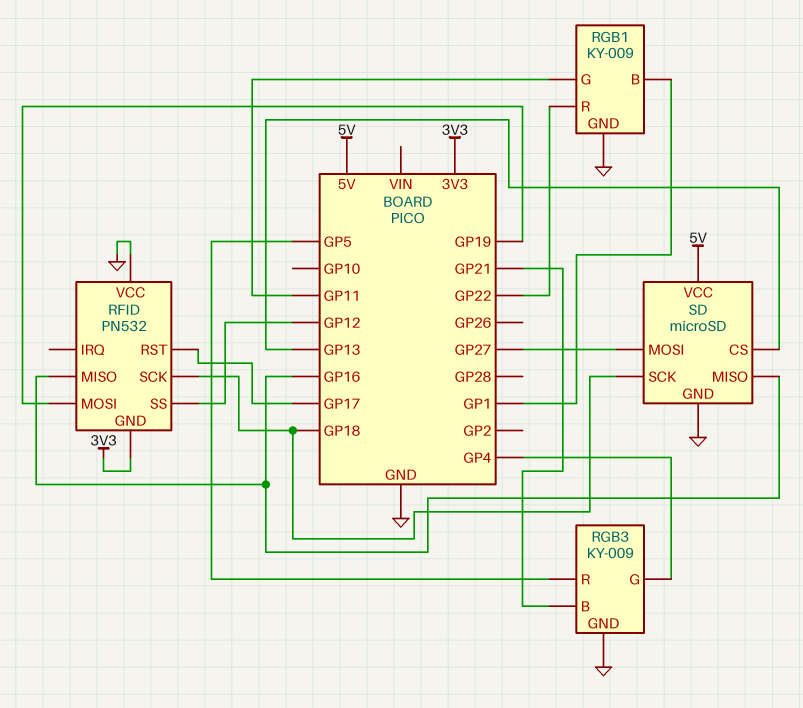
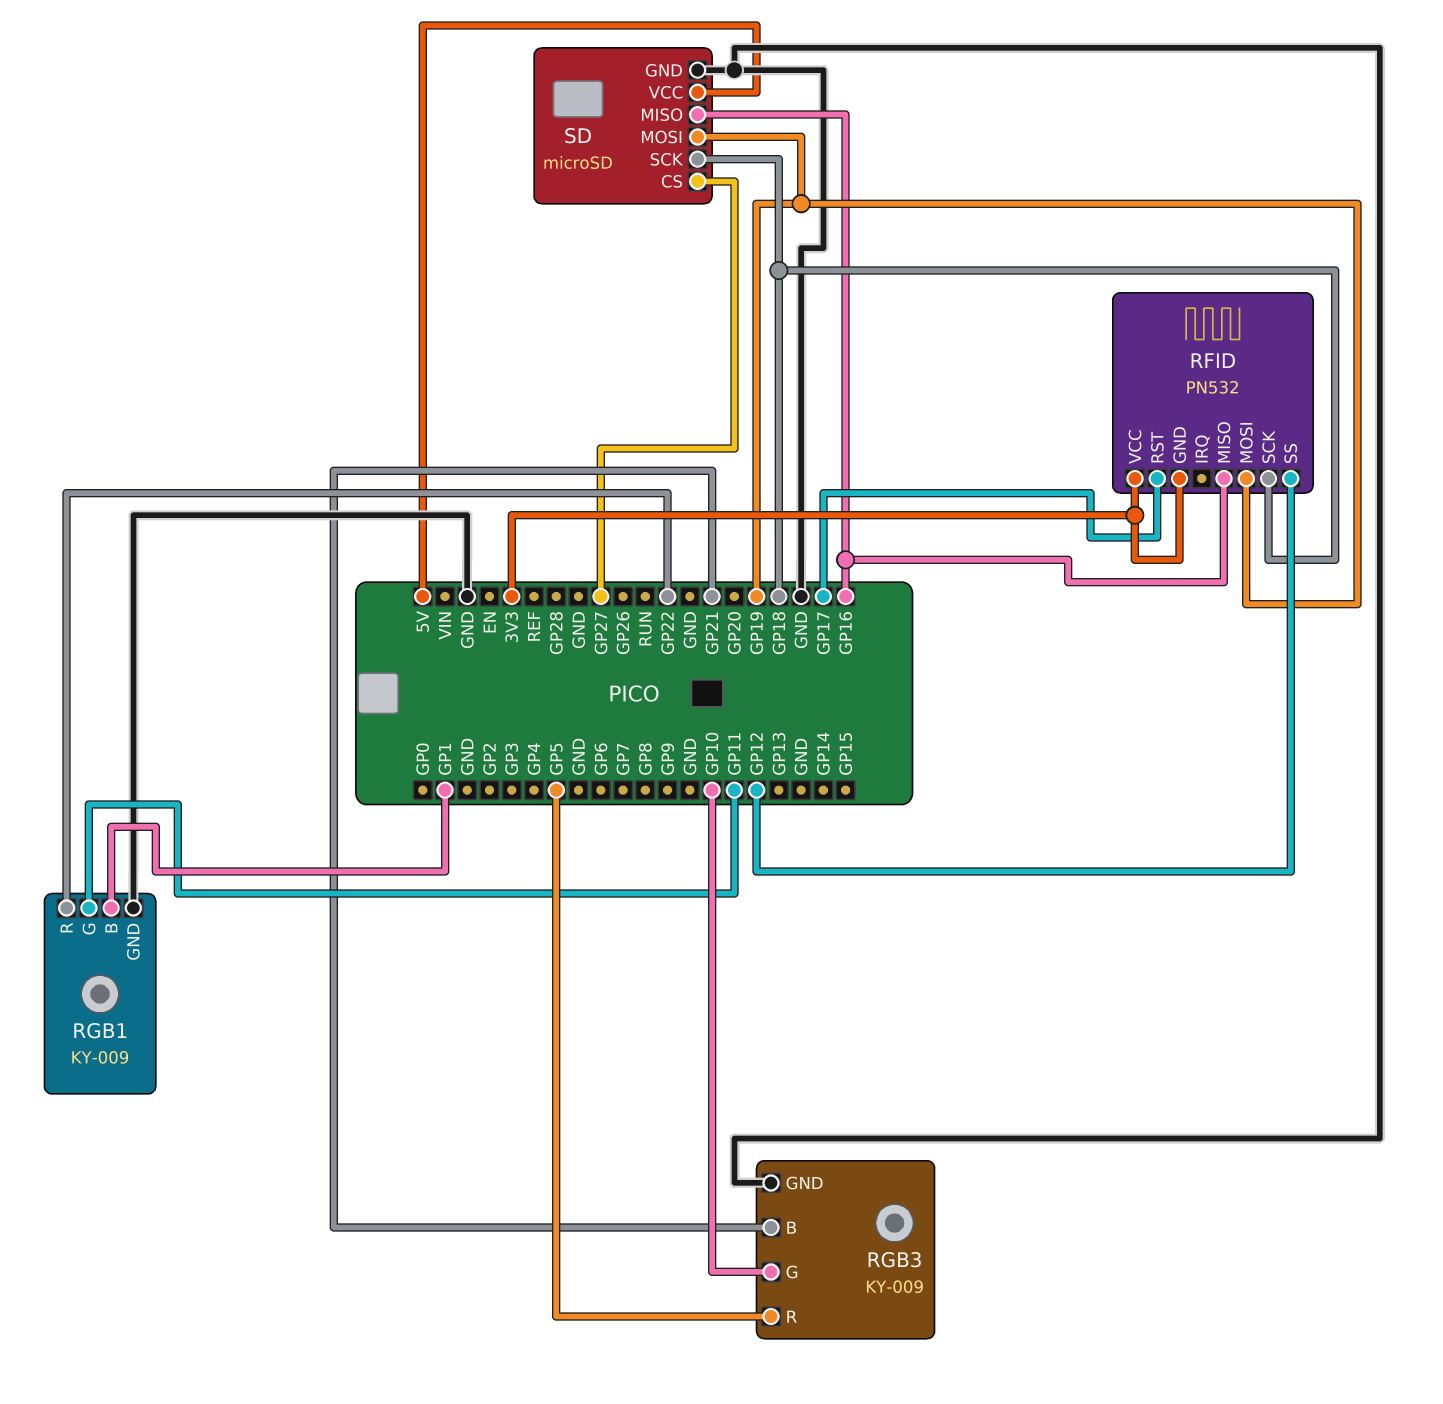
RFID pin VCC: GND -> 3V3
RGB3 pin G: GP4 -> GP10
SD pin CS: GP13 -> GP27
SD pin MOSI: GP27 -> GP19

